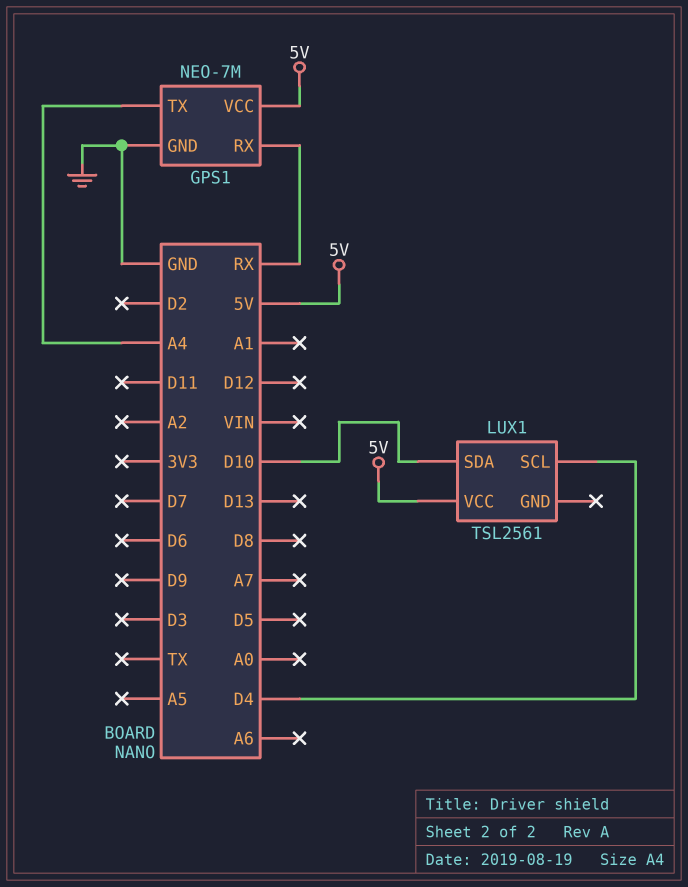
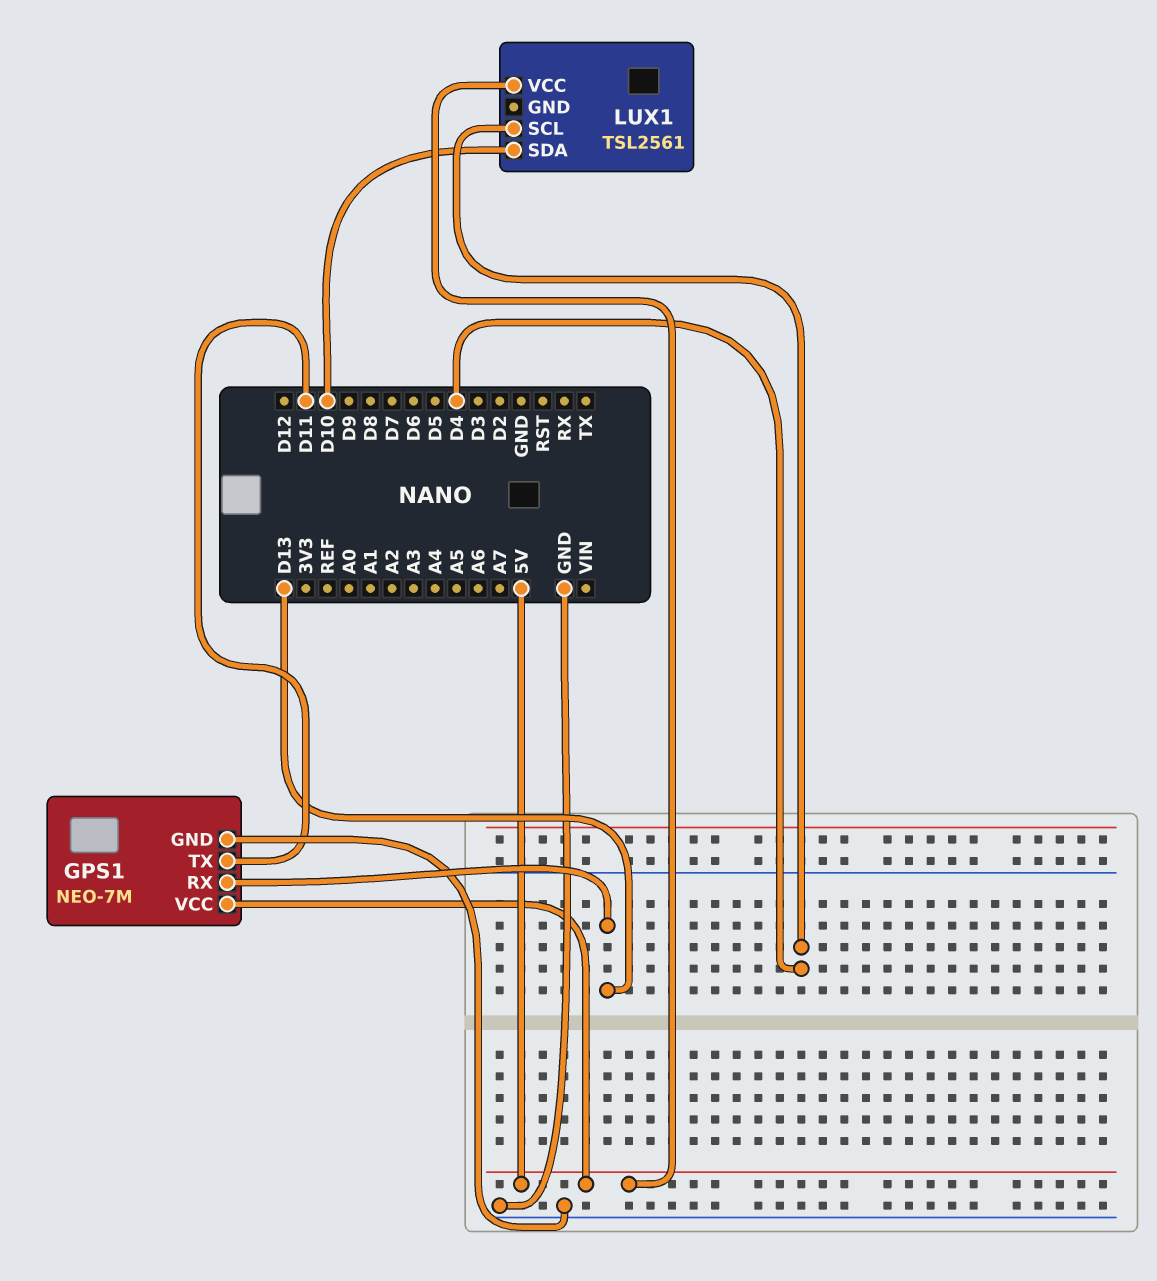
GPS1 pin RX: RX -> D13
GPS1 pin TX: A4 -> D11

